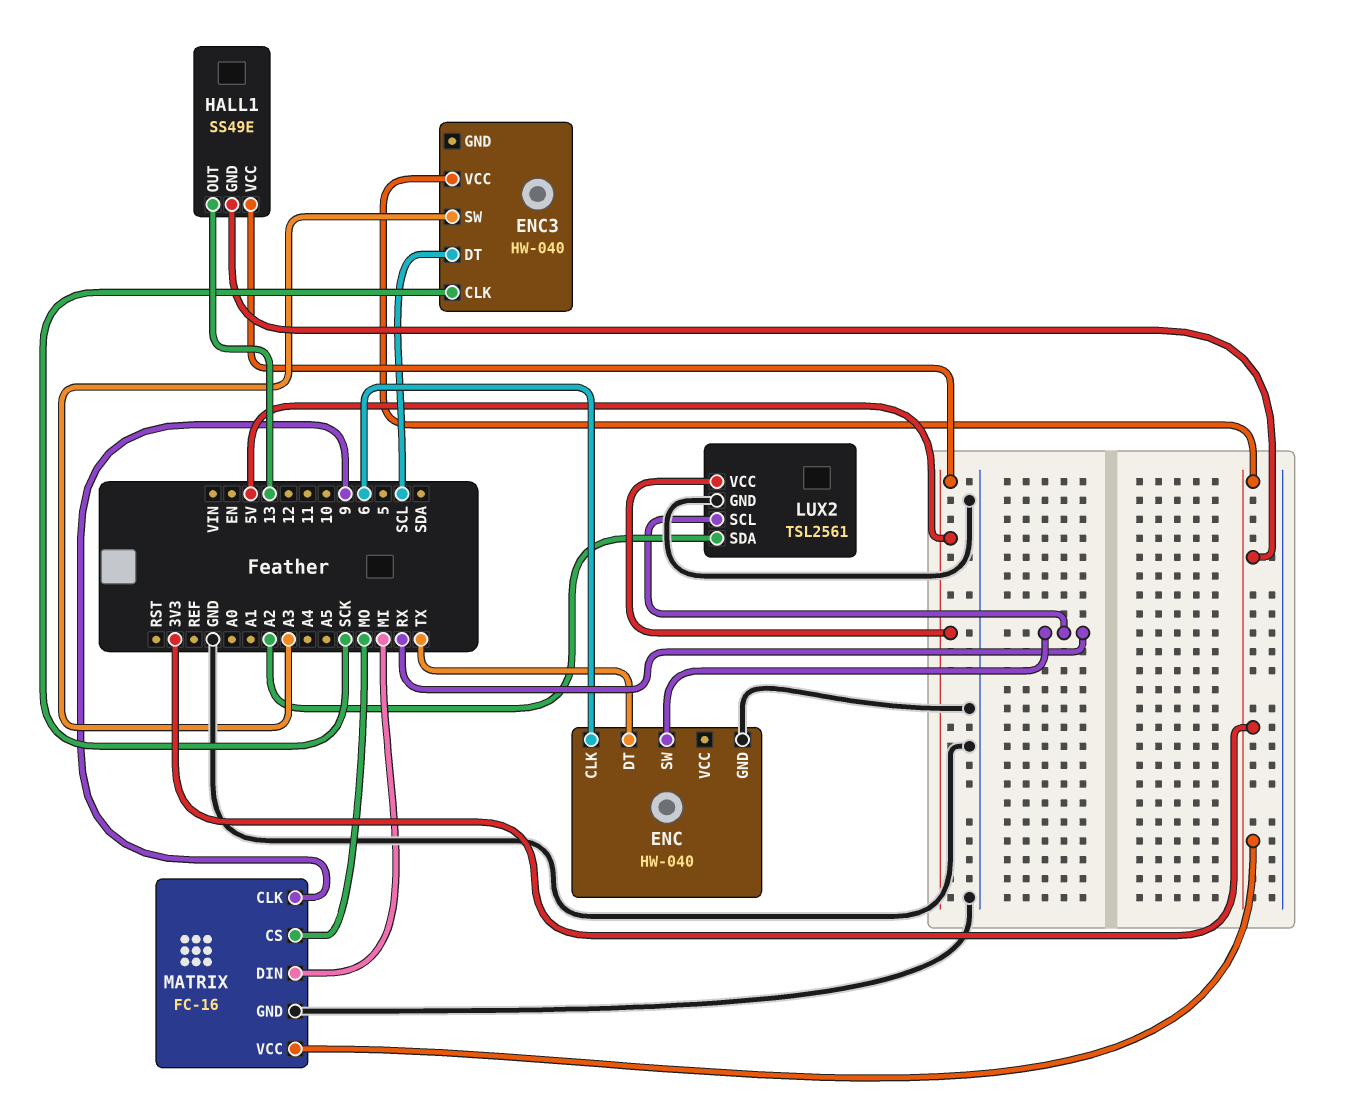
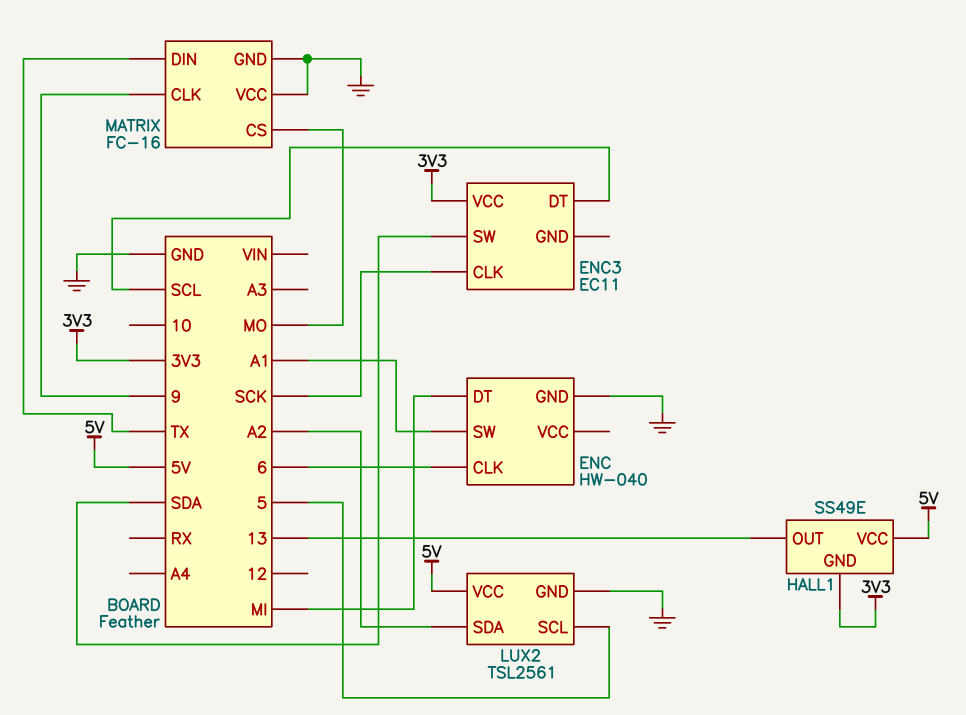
ENC pin DT: TX -> MI
ENC pin SW: RX -> A1
ENC3: HW-040 -> EC11
ENC3 pin SW: A3 -> SDA
LUX2 pin SCL: RX -> 5
MATRIX pin DIN: MI -> TX
MATRIX pin VCC: 3V3 -> GND

